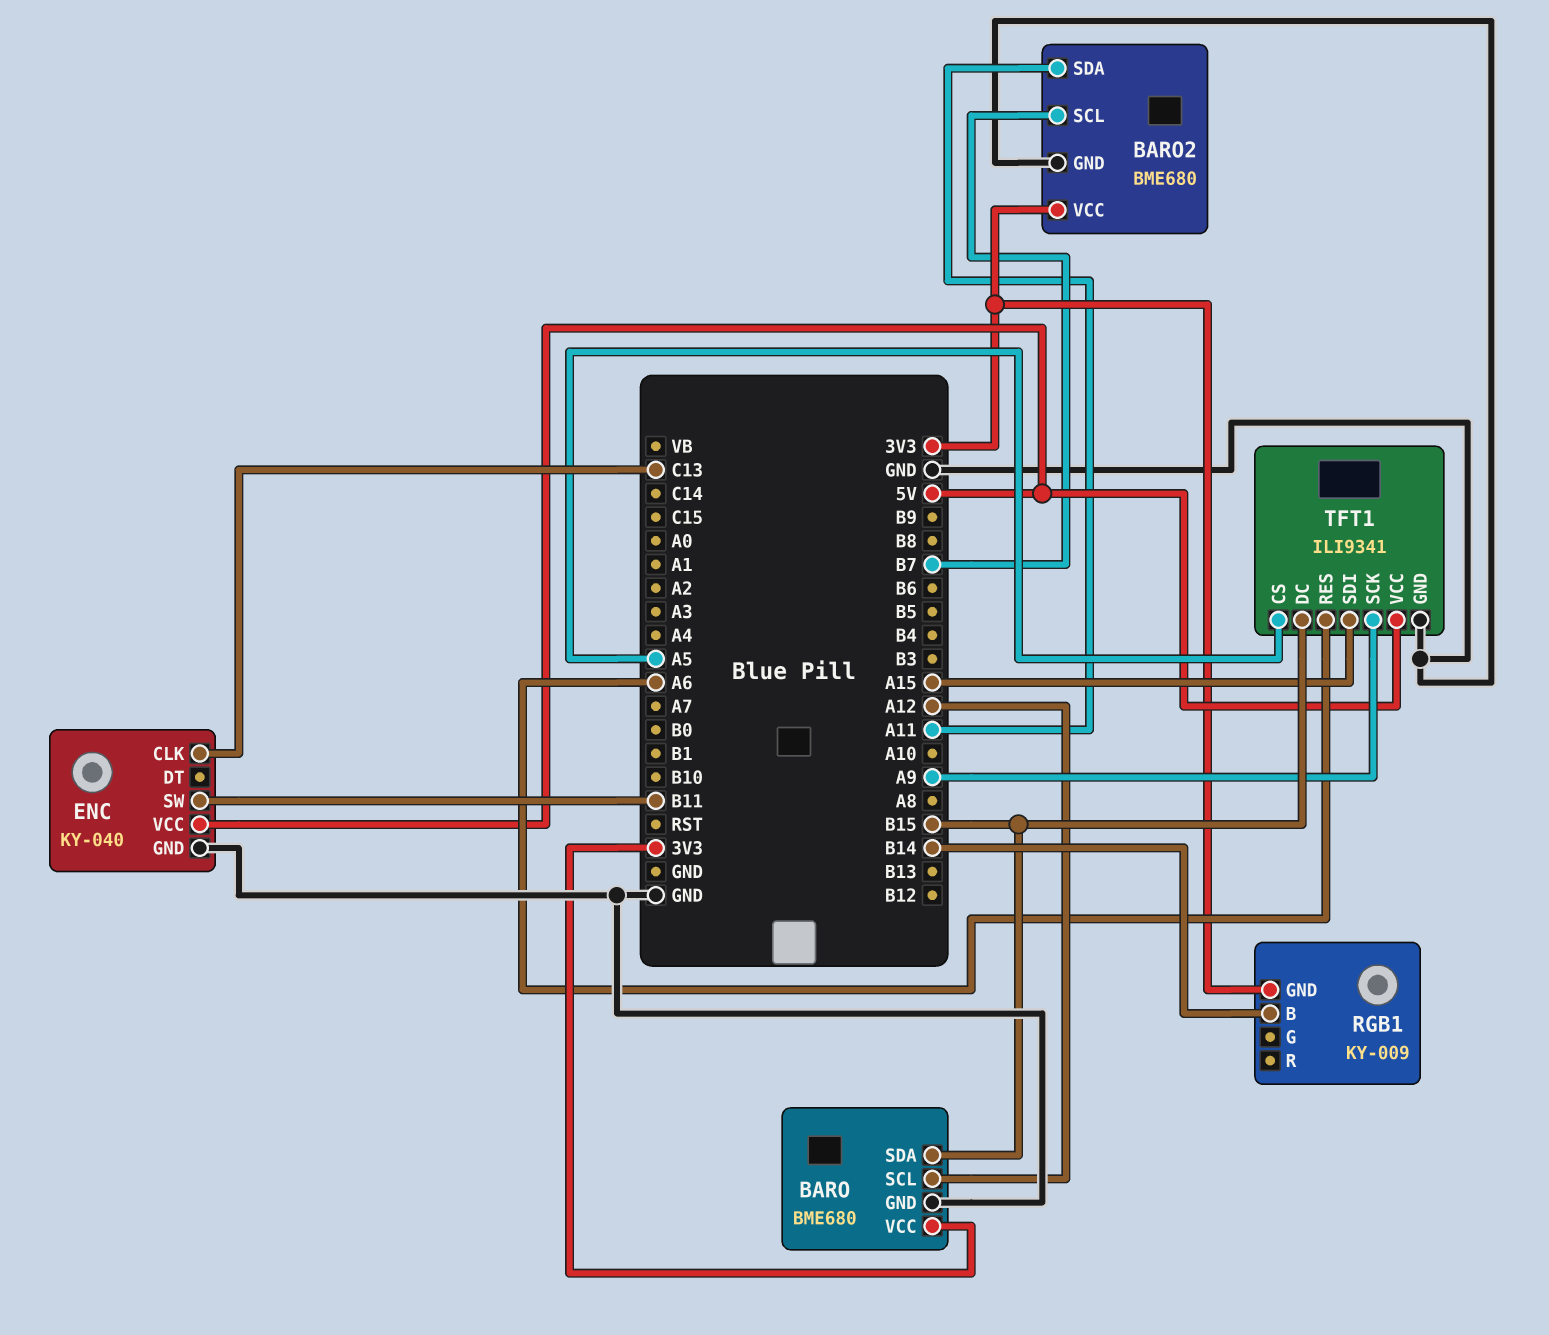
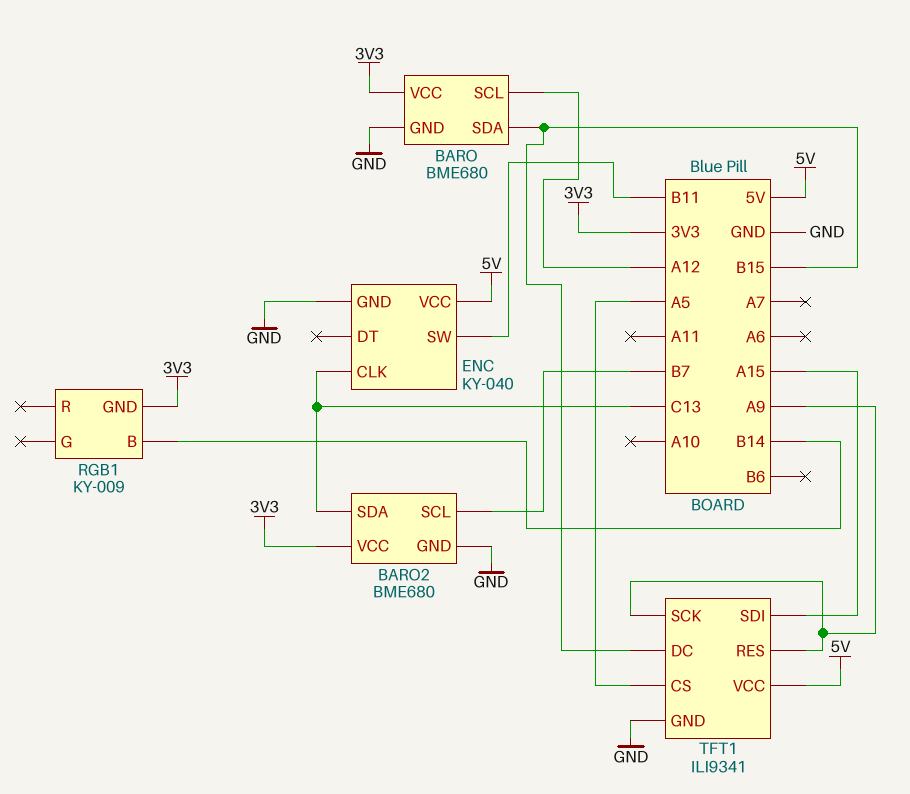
BARO2 pin SDA: A11 -> C13
TFT1 pin RES: A6 -> A9

